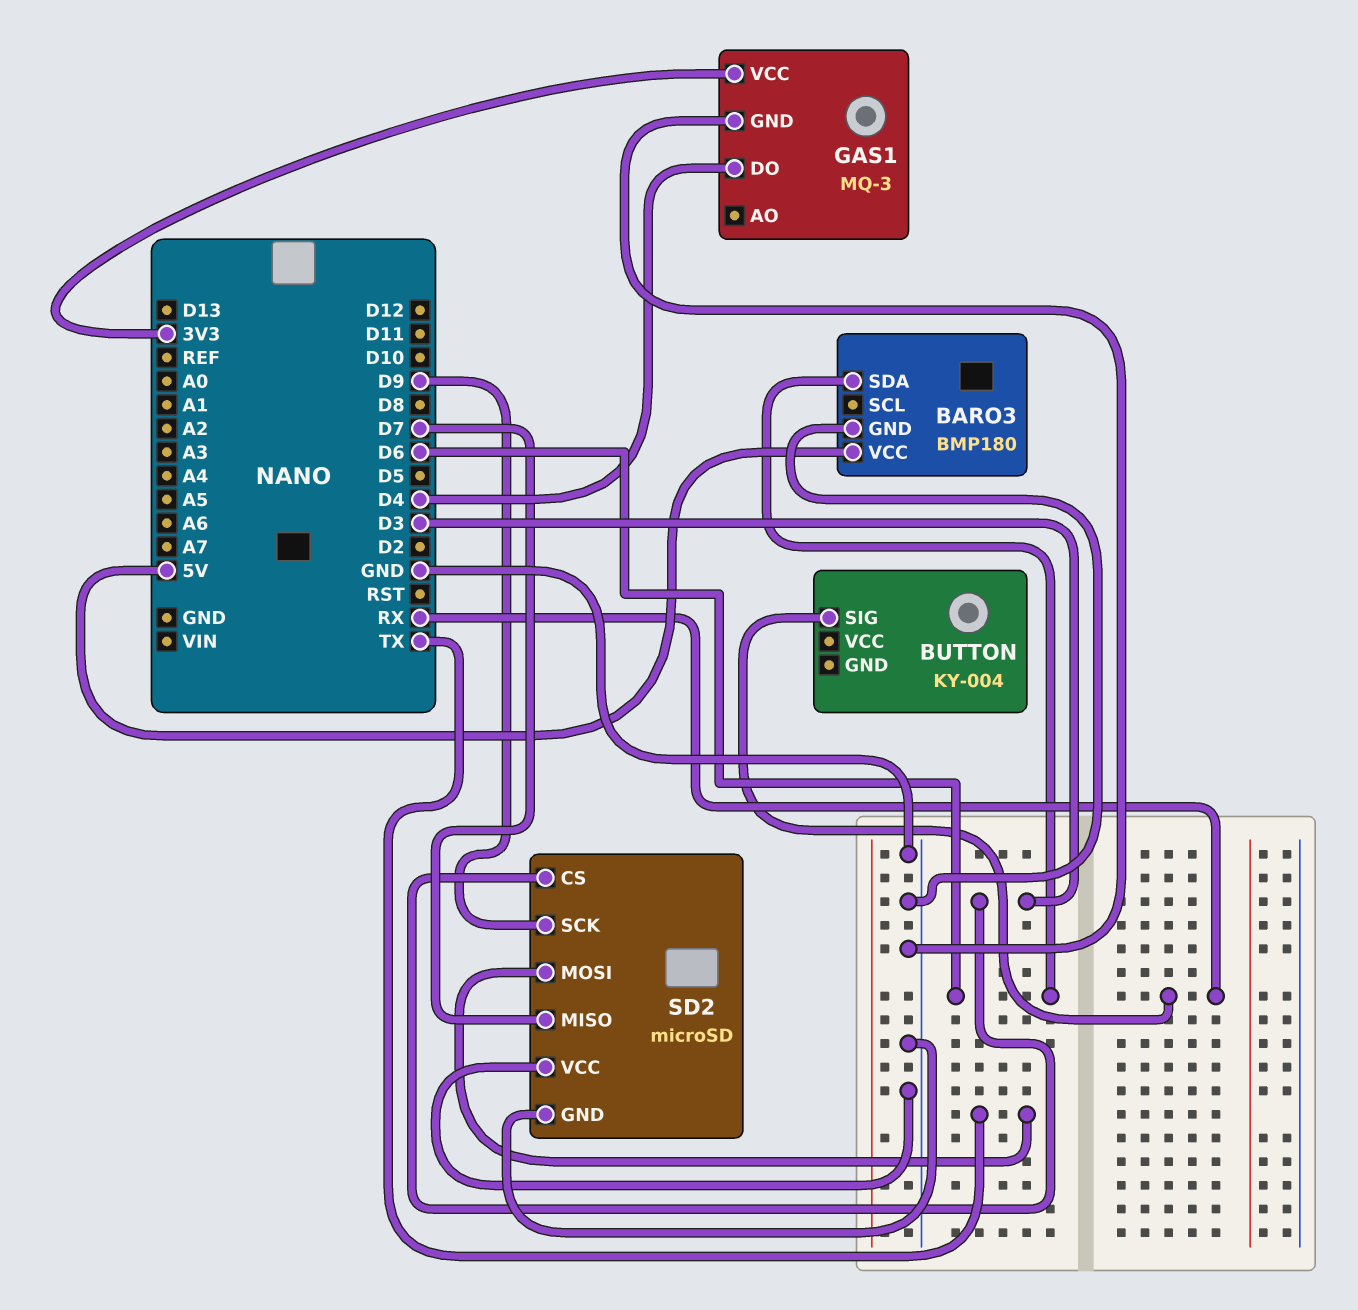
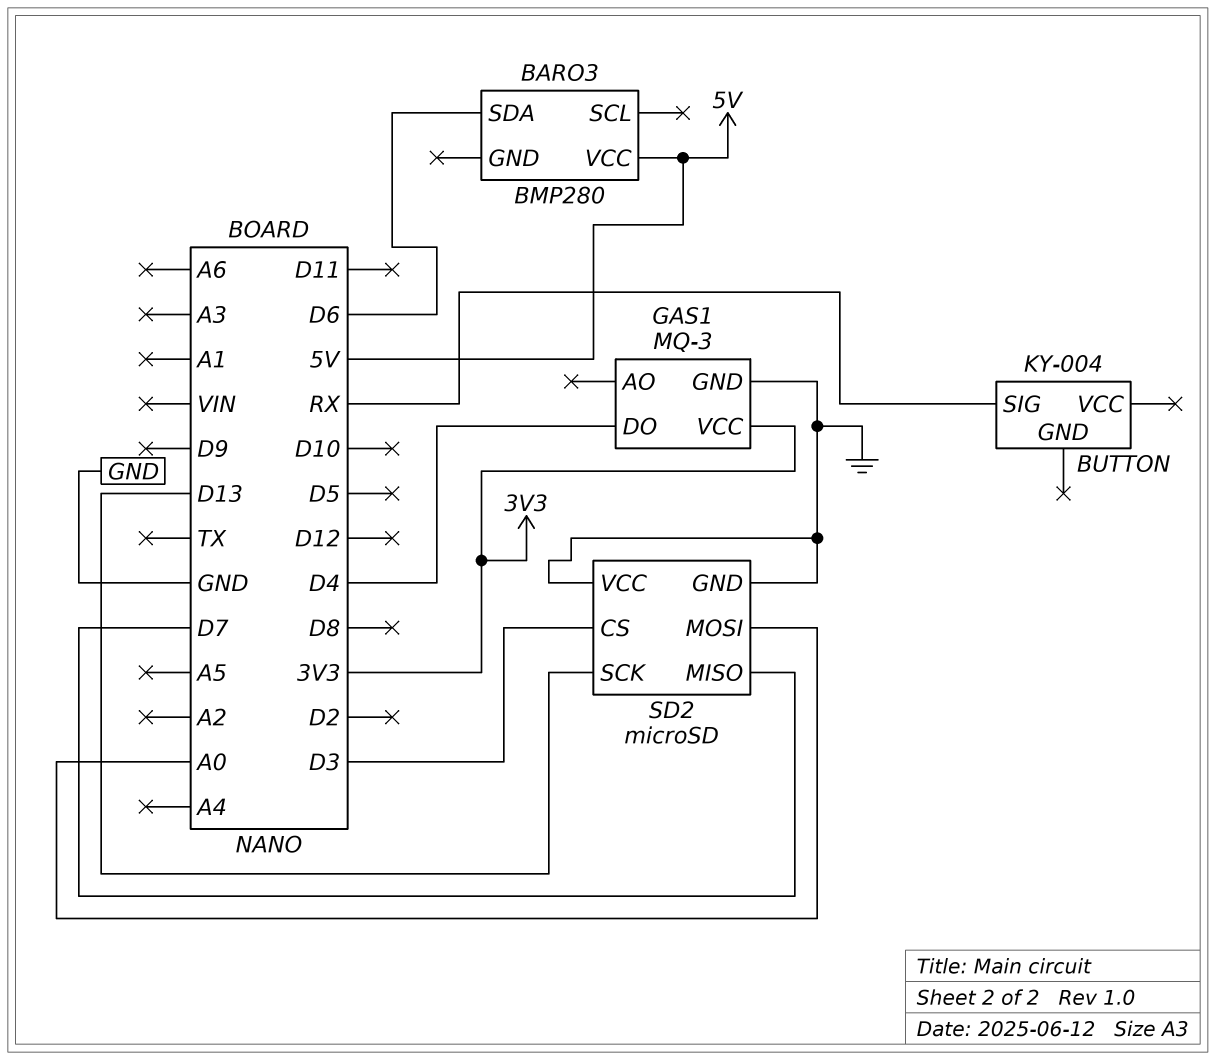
BARO3: BMP180 -> BMP280
BARO3 pin GND: GND -> none
SD2 pin MOSI: TX -> A0
SD2 pin SCK: D9 -> D13

